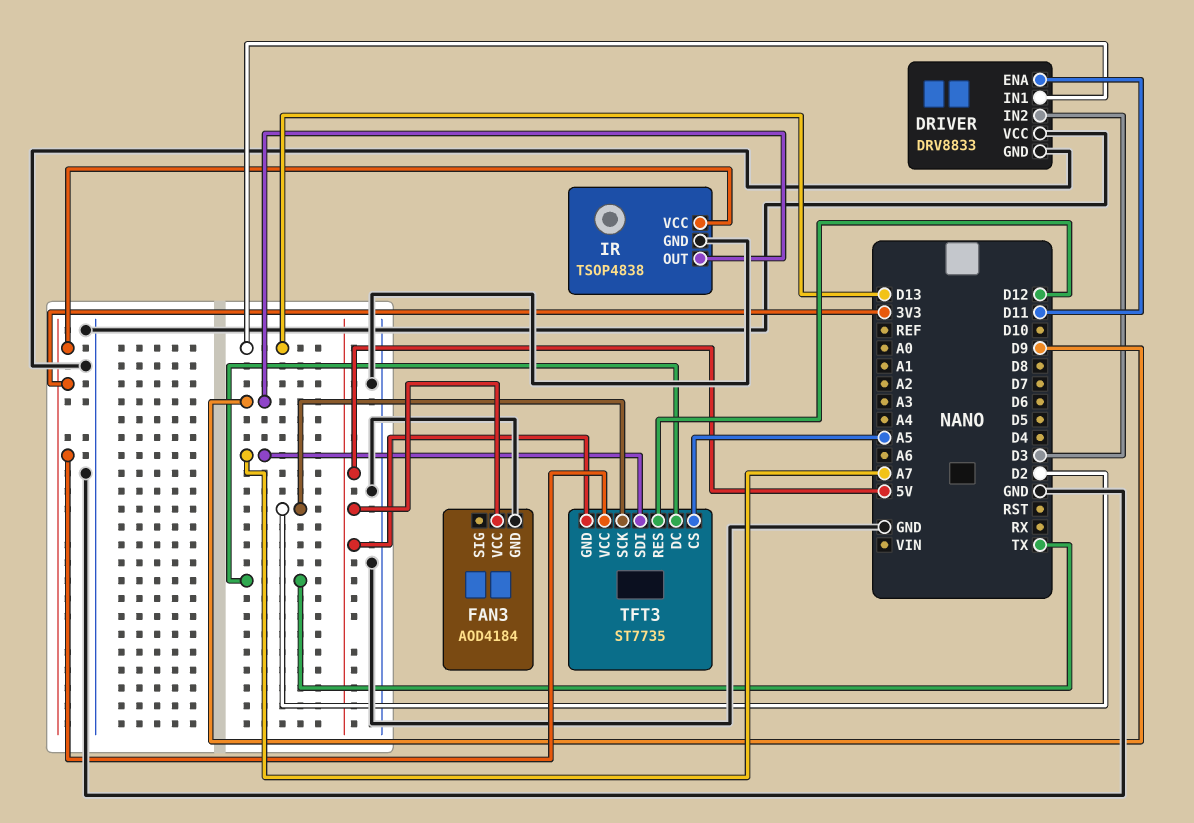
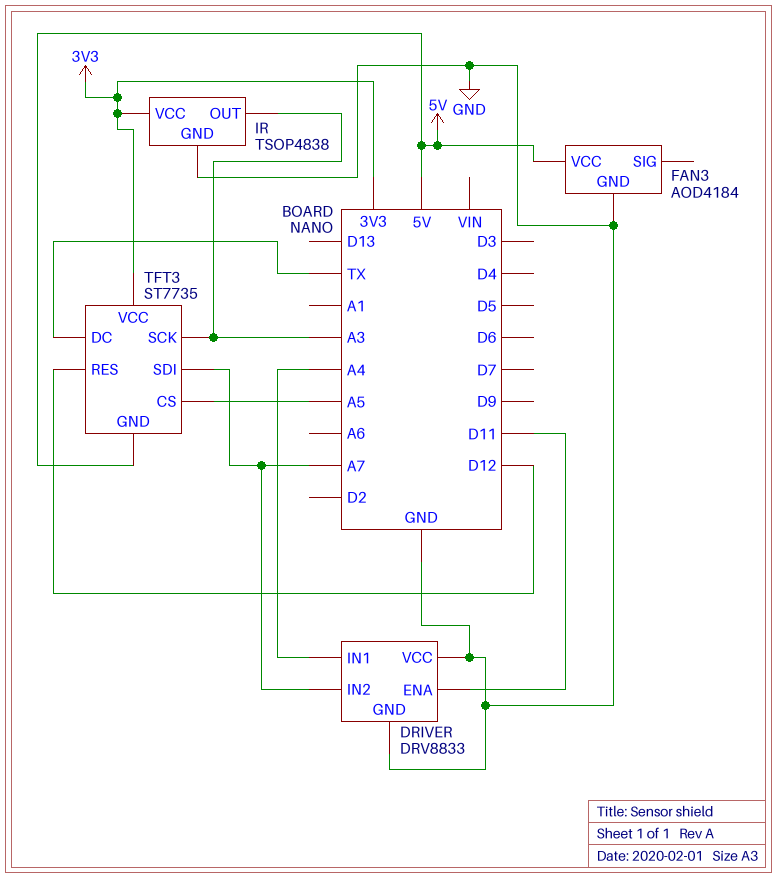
DRIVER pin IN1: D13 -> A4
DRIVER pin IN2: D3 -> A7
IR pin OUT: D9 -> A3
TFT3 pin SCK: D2 -> A3

